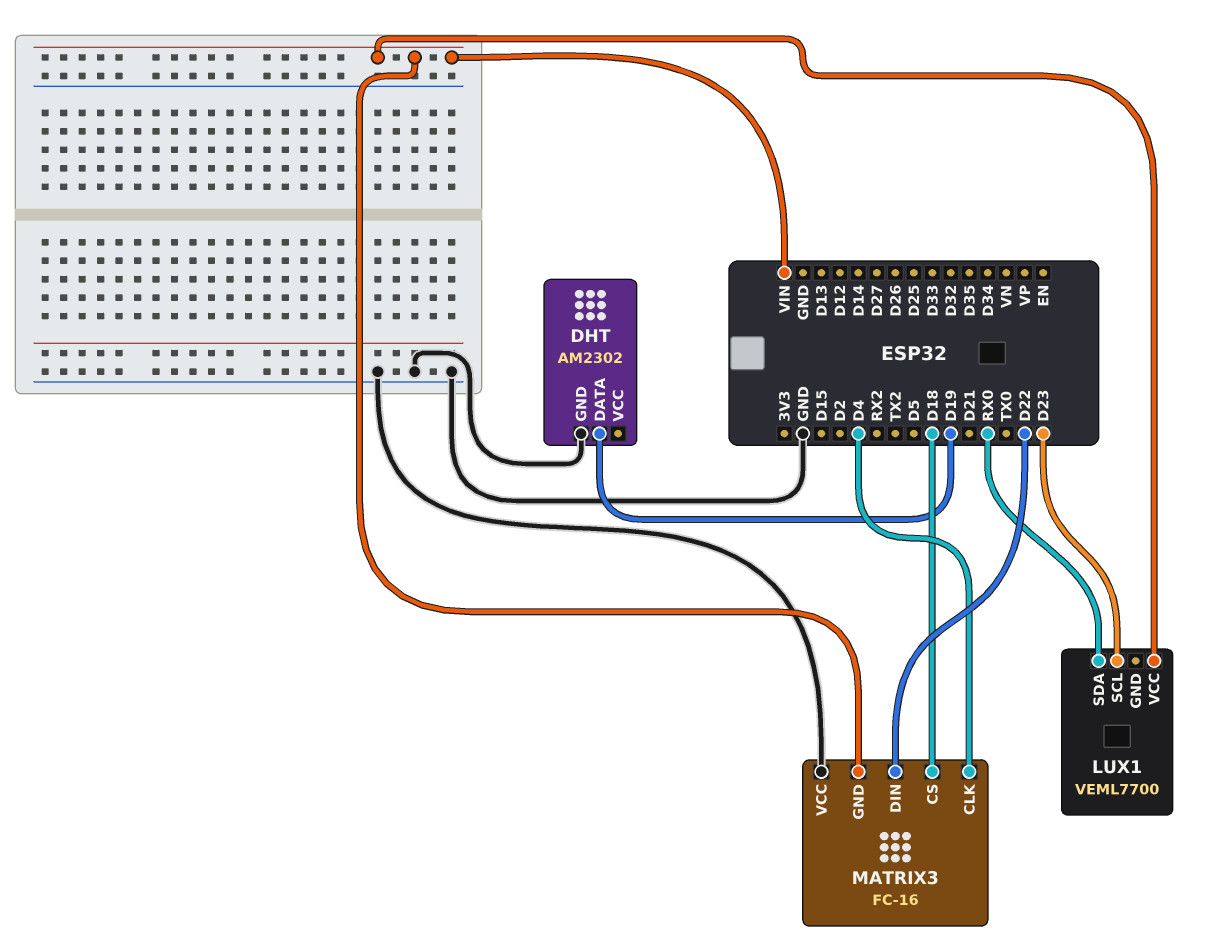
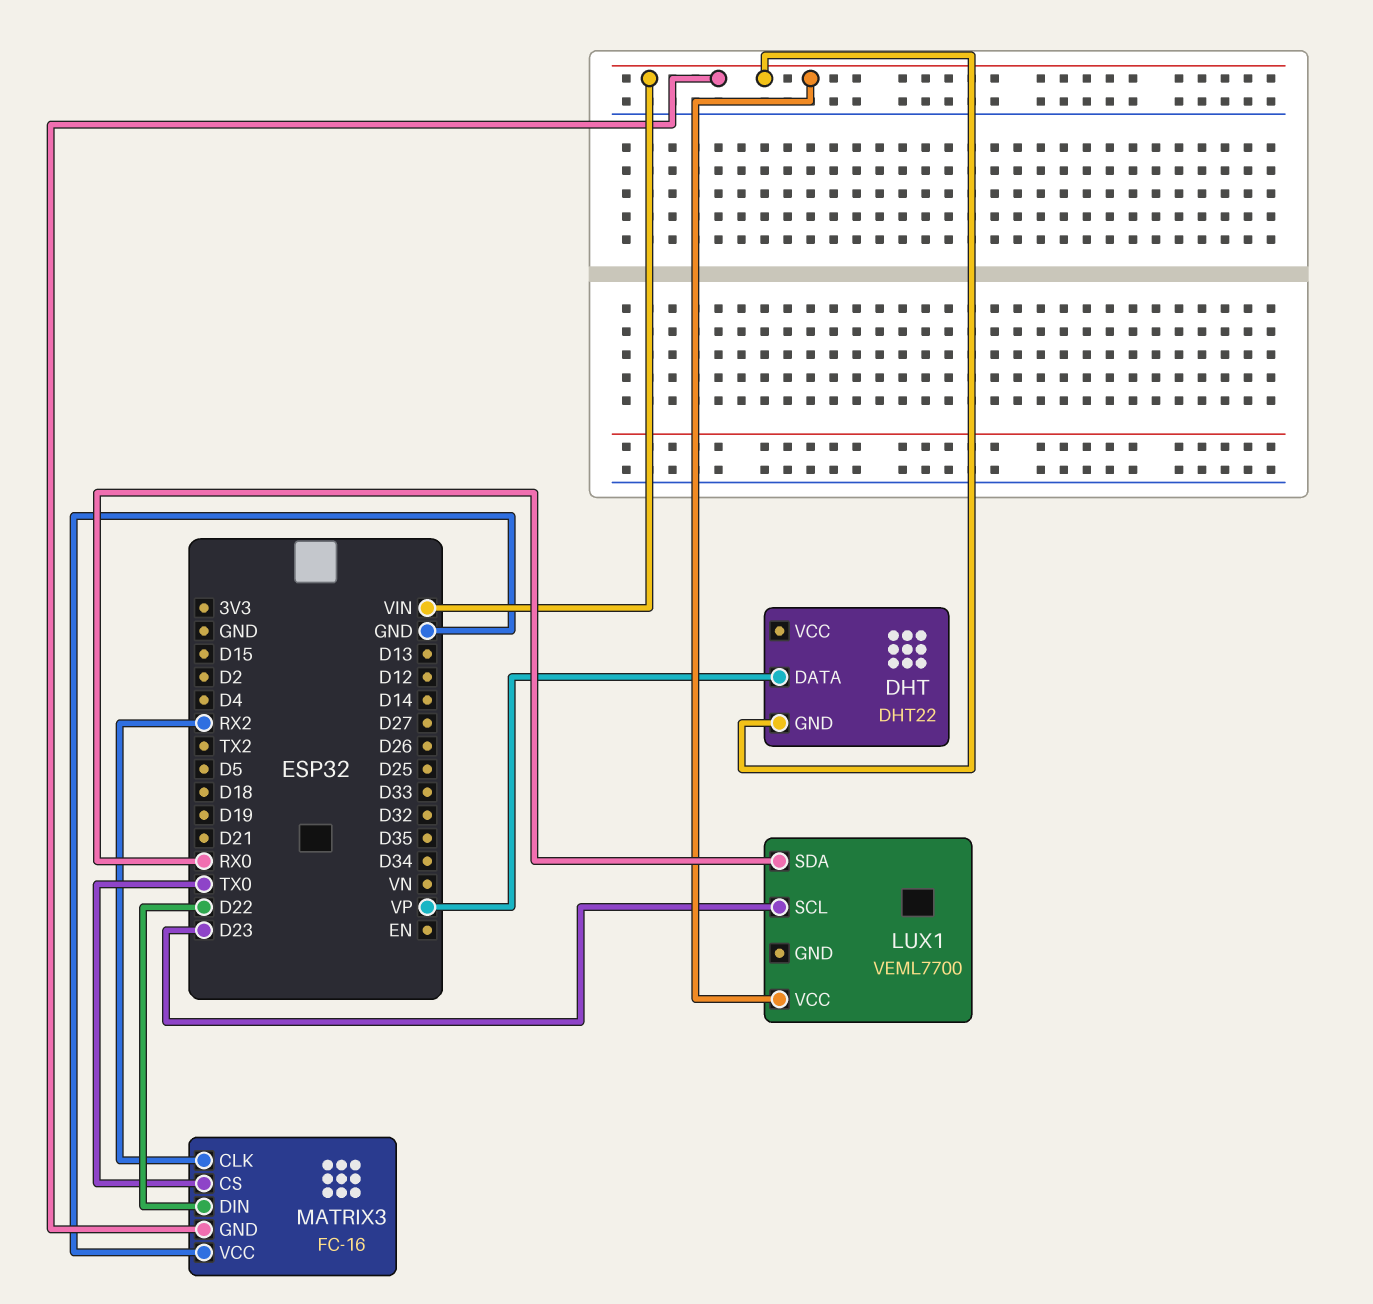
DHT: AM2302 -> DHT22
DHT pin DATA: D19 -> VP
DHT pin GND: GND -> VIN
MATRIX3 pin CLK: D4 -> RX2
MATRIX3 pin CS: D18 -> TX0

